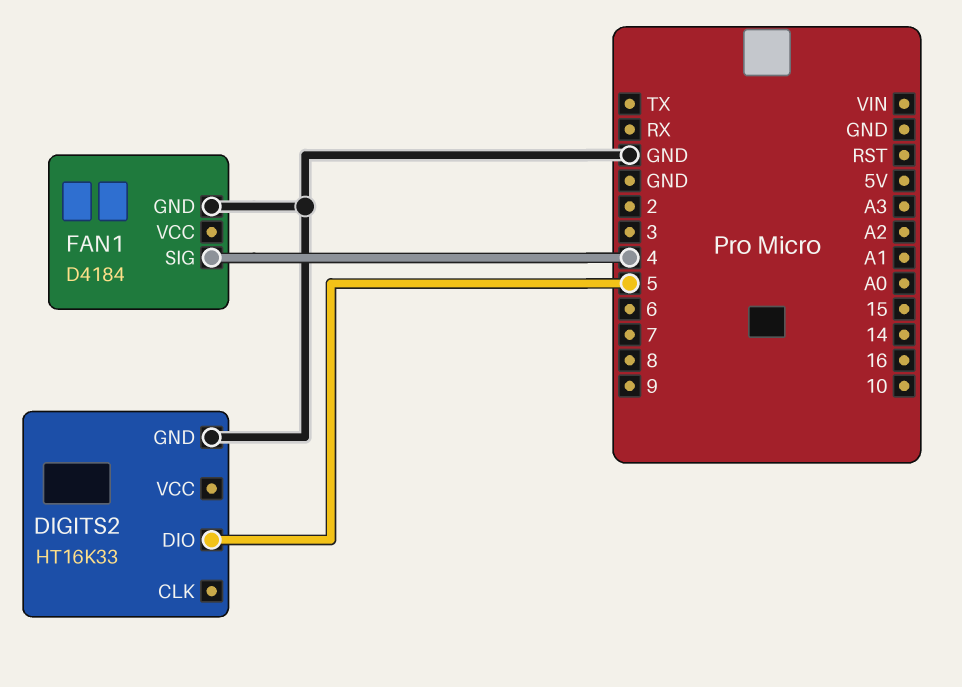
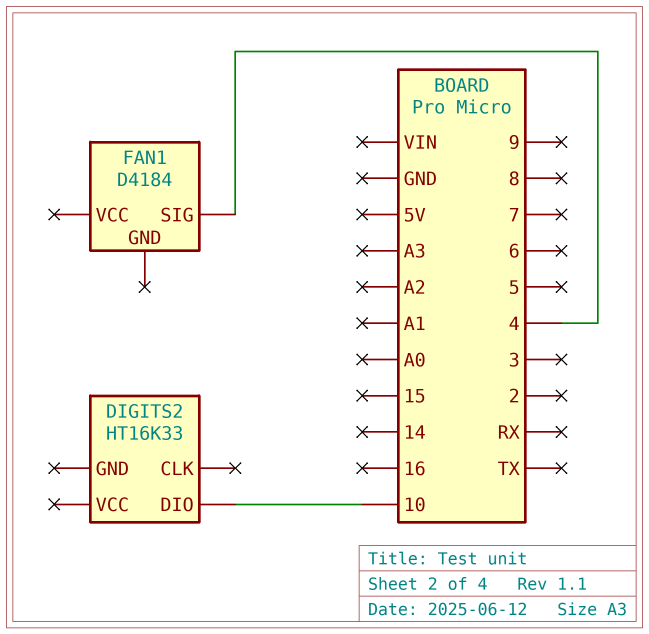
DIGITS2 pin DIO: 5 -> 10
DIGITS2 pin GND: GND -> none
FAN1 pin GND: GND -> none

